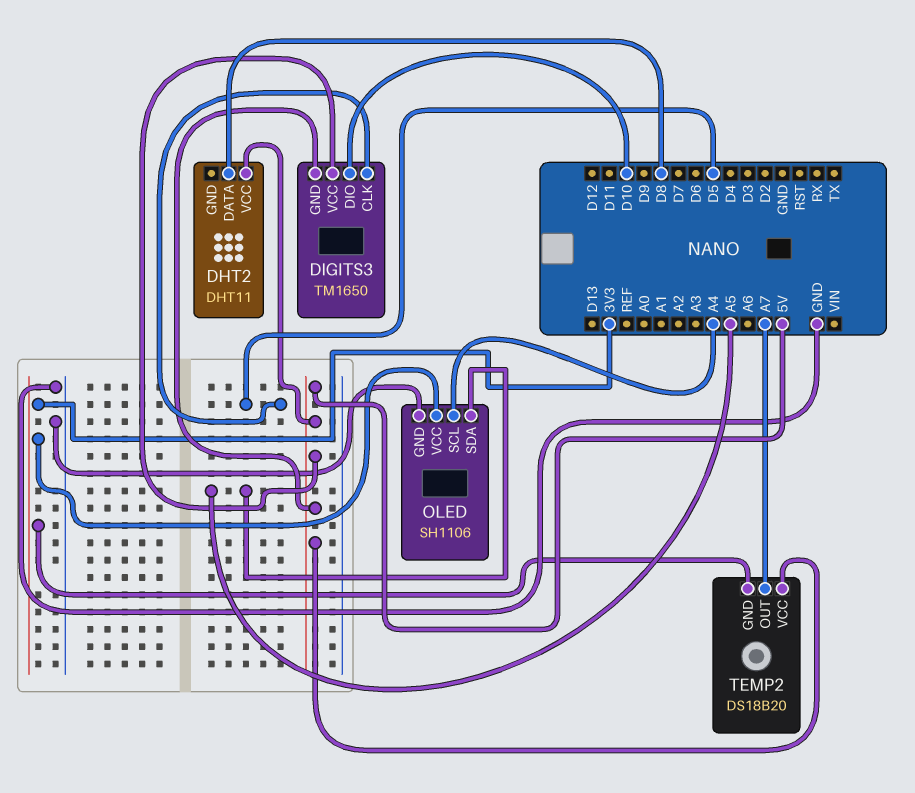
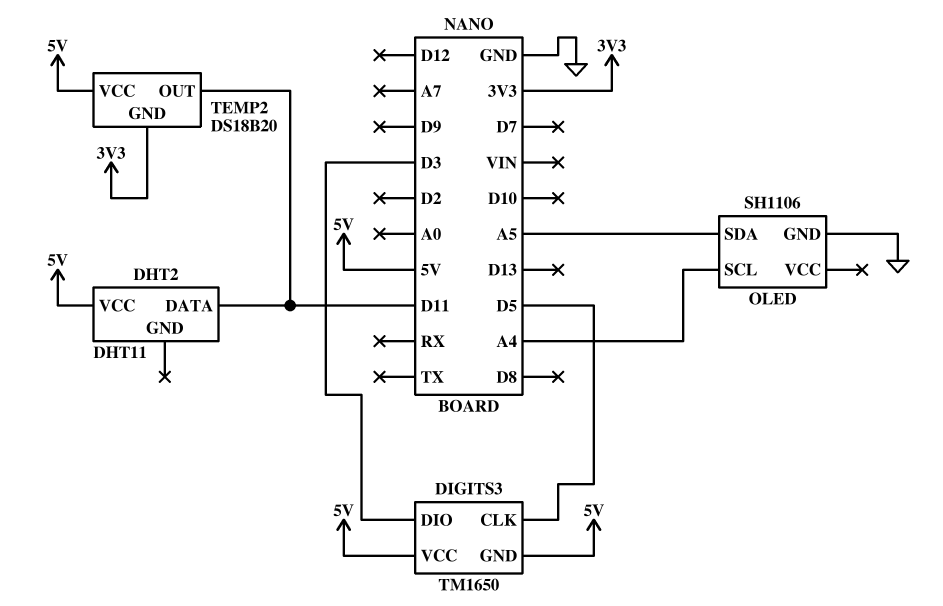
DHT2 pin DATA: D8 -> D11
DIGITS3 pin DIO: D10 -> D3
OLED pin VCC: 3V3 -> none
TEMP2 pin OUT: A7 -> D11

